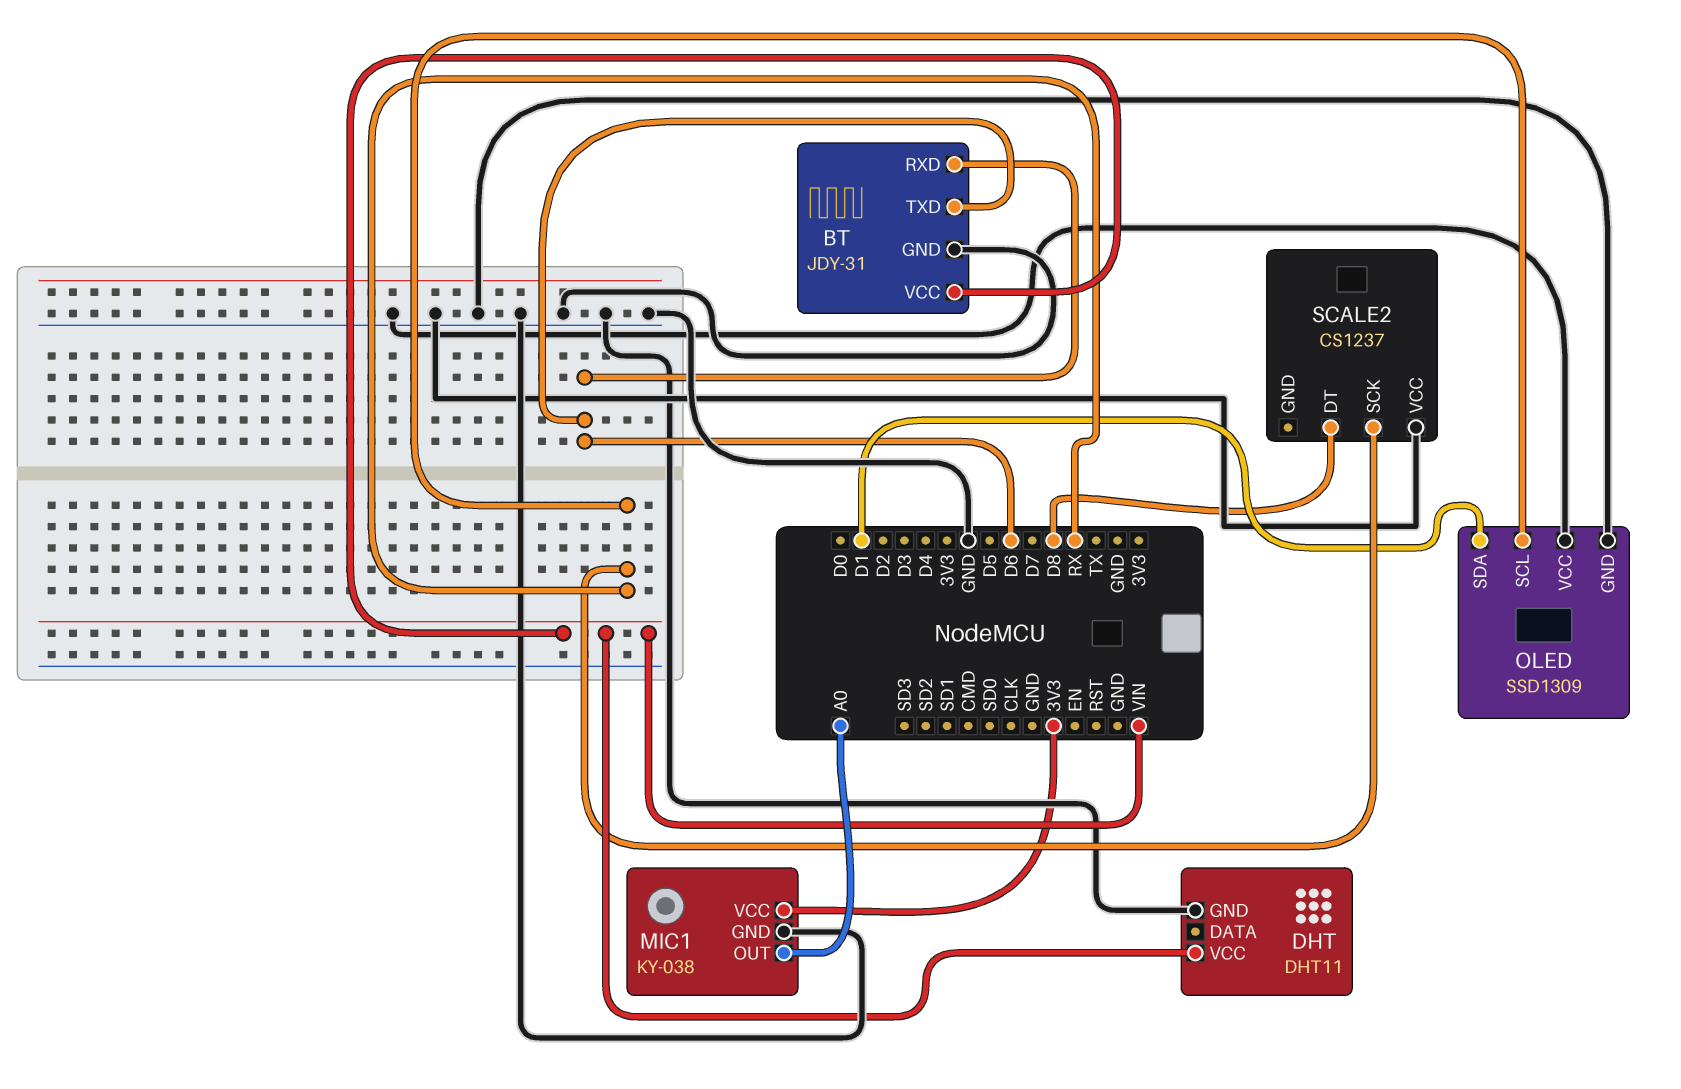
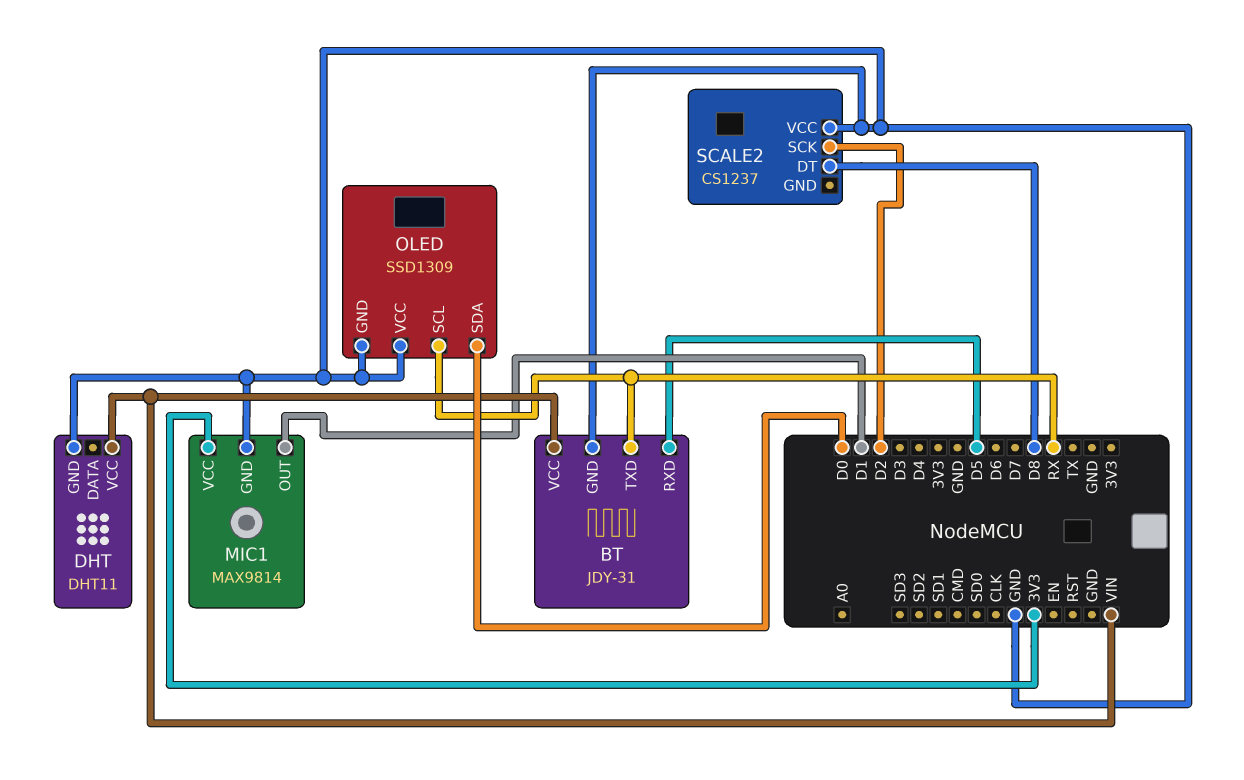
BT pin RXD: D6 -> D5
BT pin TXD: D6 -> RX
MIC1: KY-038 -> MAX9814
MIC1 pin OUT: A0 -> D1
OLED pin SDA: D1 -> D0
SCALE2 pin SCK: RX -> D2

